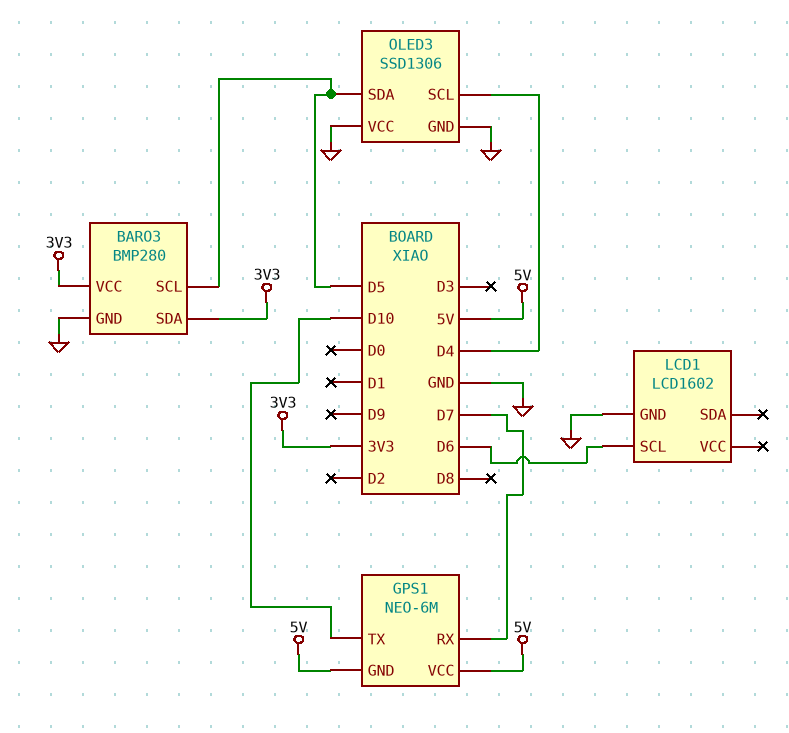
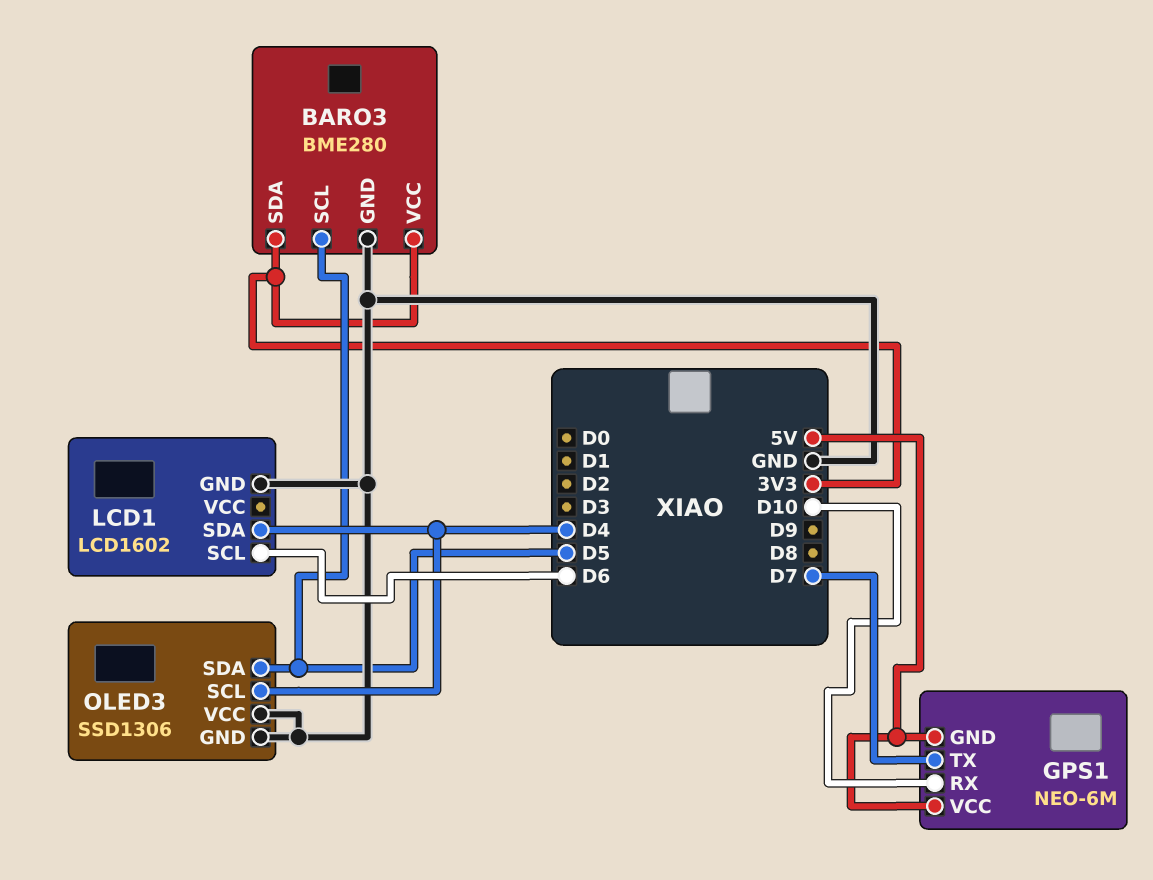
BARO3: BMP280 -> BME280
GPS1 pin RX: D7 -> D10
GPS1 pin TX: D10 -> D7
LCD1 pin SDA: none -> D4

